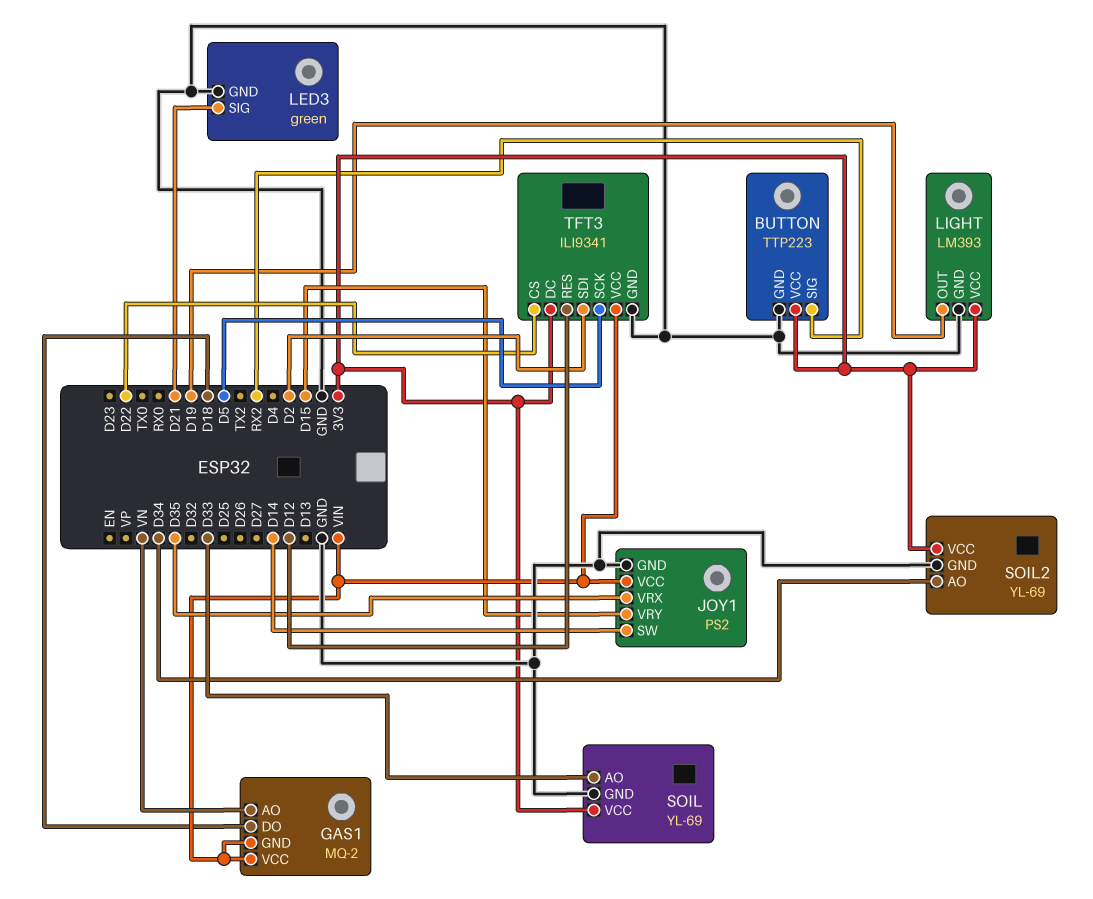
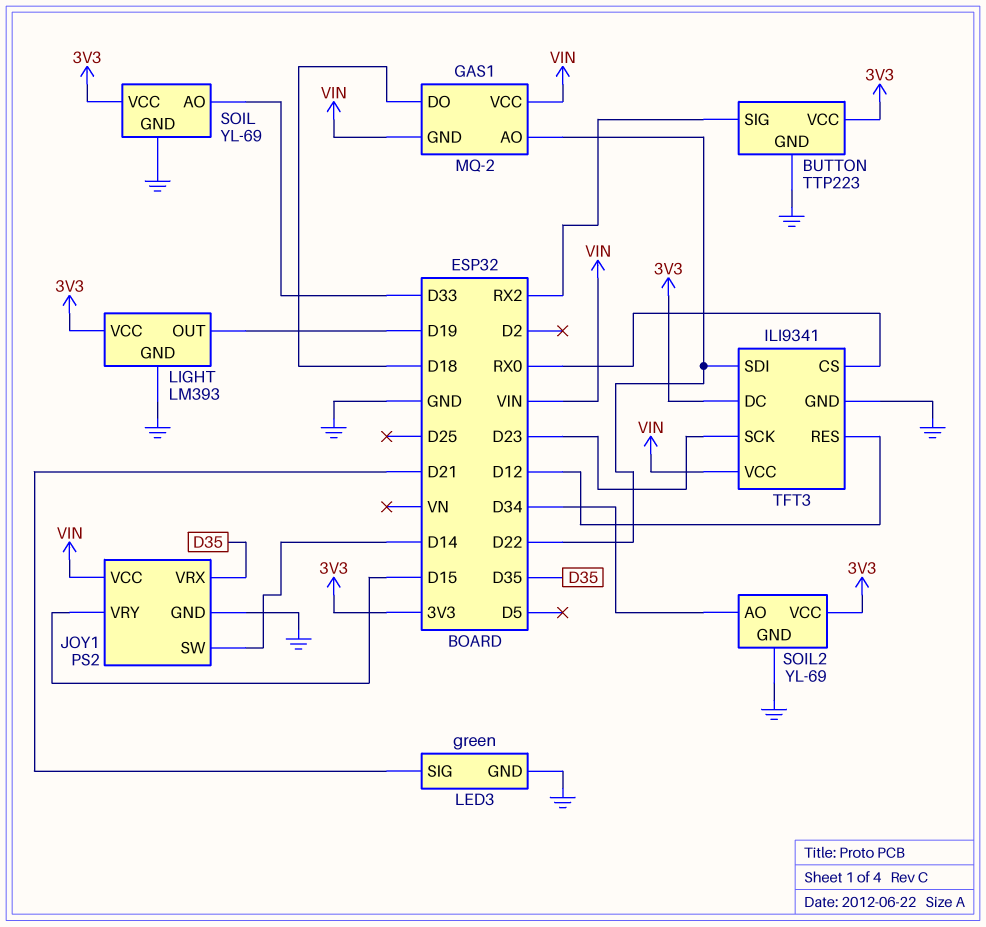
GAS1 pin AO: VN -> D22
TFT3 pin CS: D22 -> RX0
TFT3 pin SCK: D5 -> D23
TFT3 pin SDI: D2 -> D22

